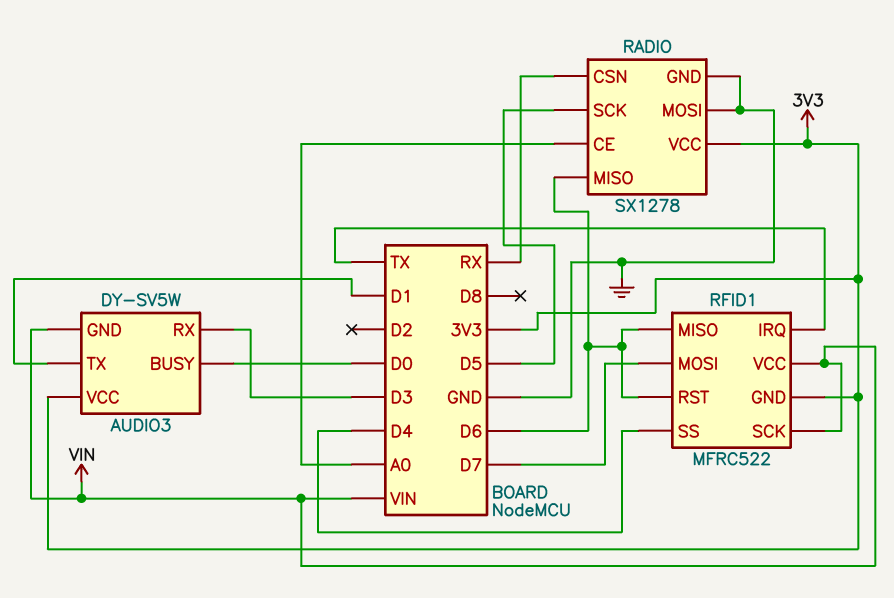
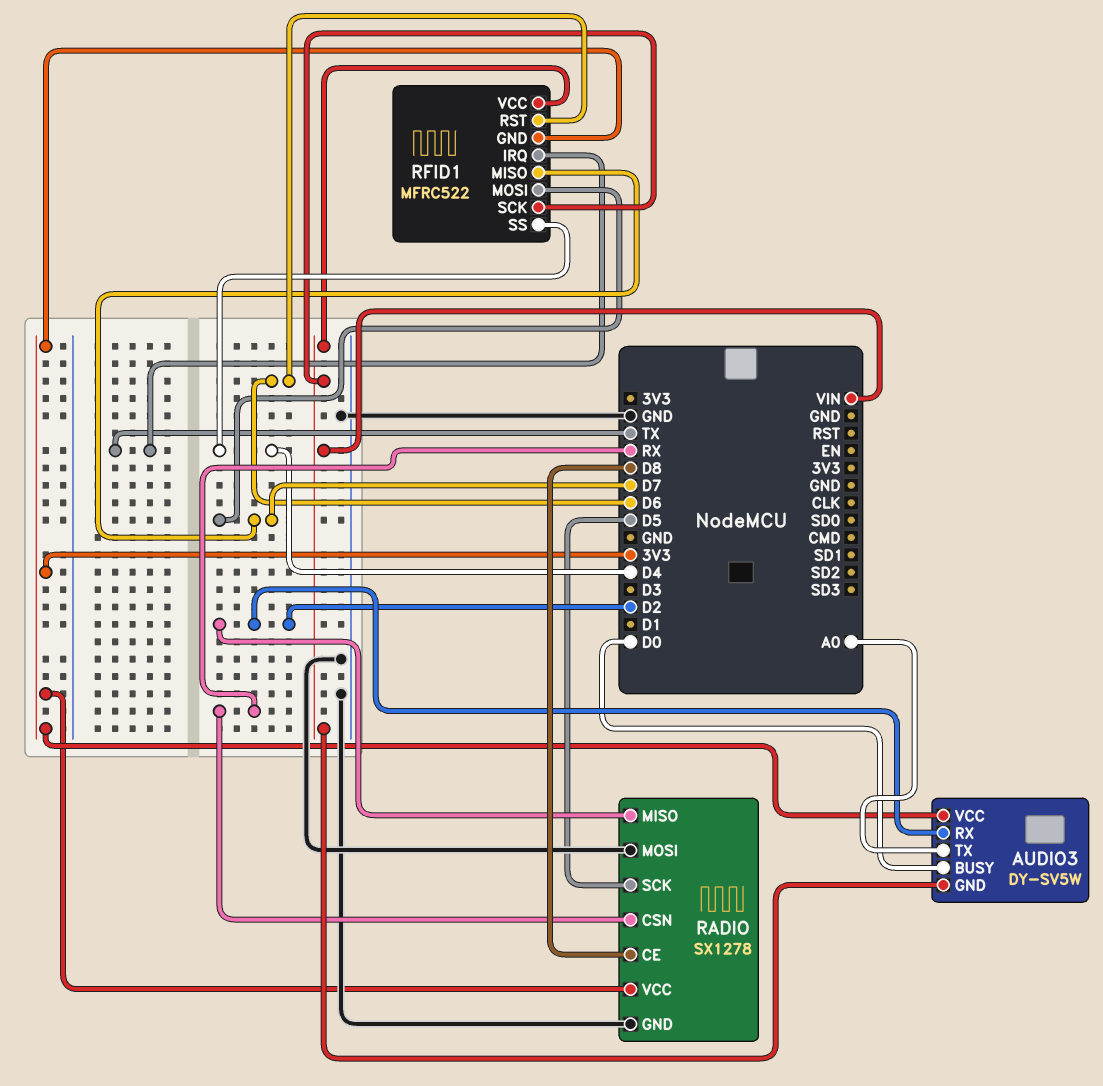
AUDIO3 pin RX: D3 -> D2
AUDIO3 pin TX: D1 -> A0
RADIO pin CE: A0 -> D8
RADIO pin MISO: D6 -> D2
RFID1 pin MISO: D6 -> D7

